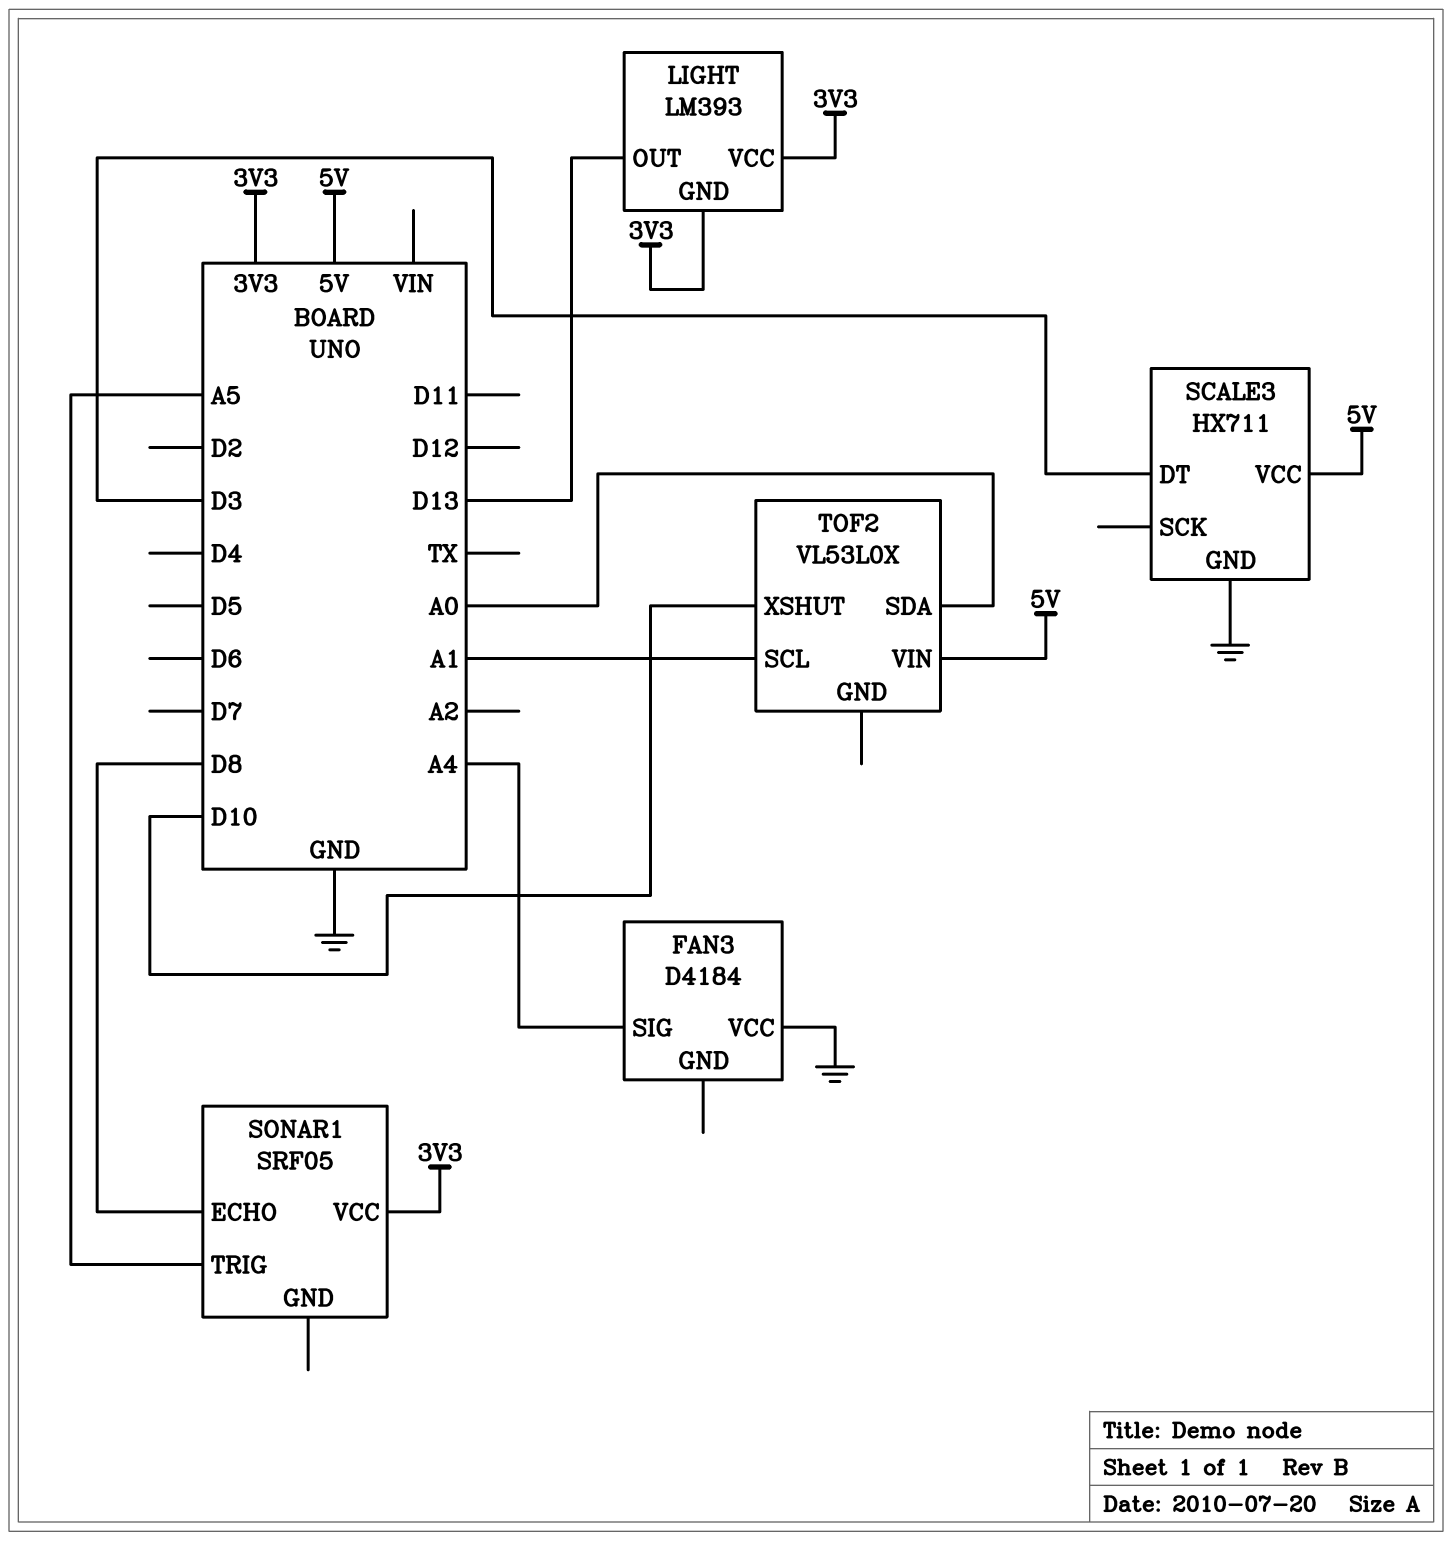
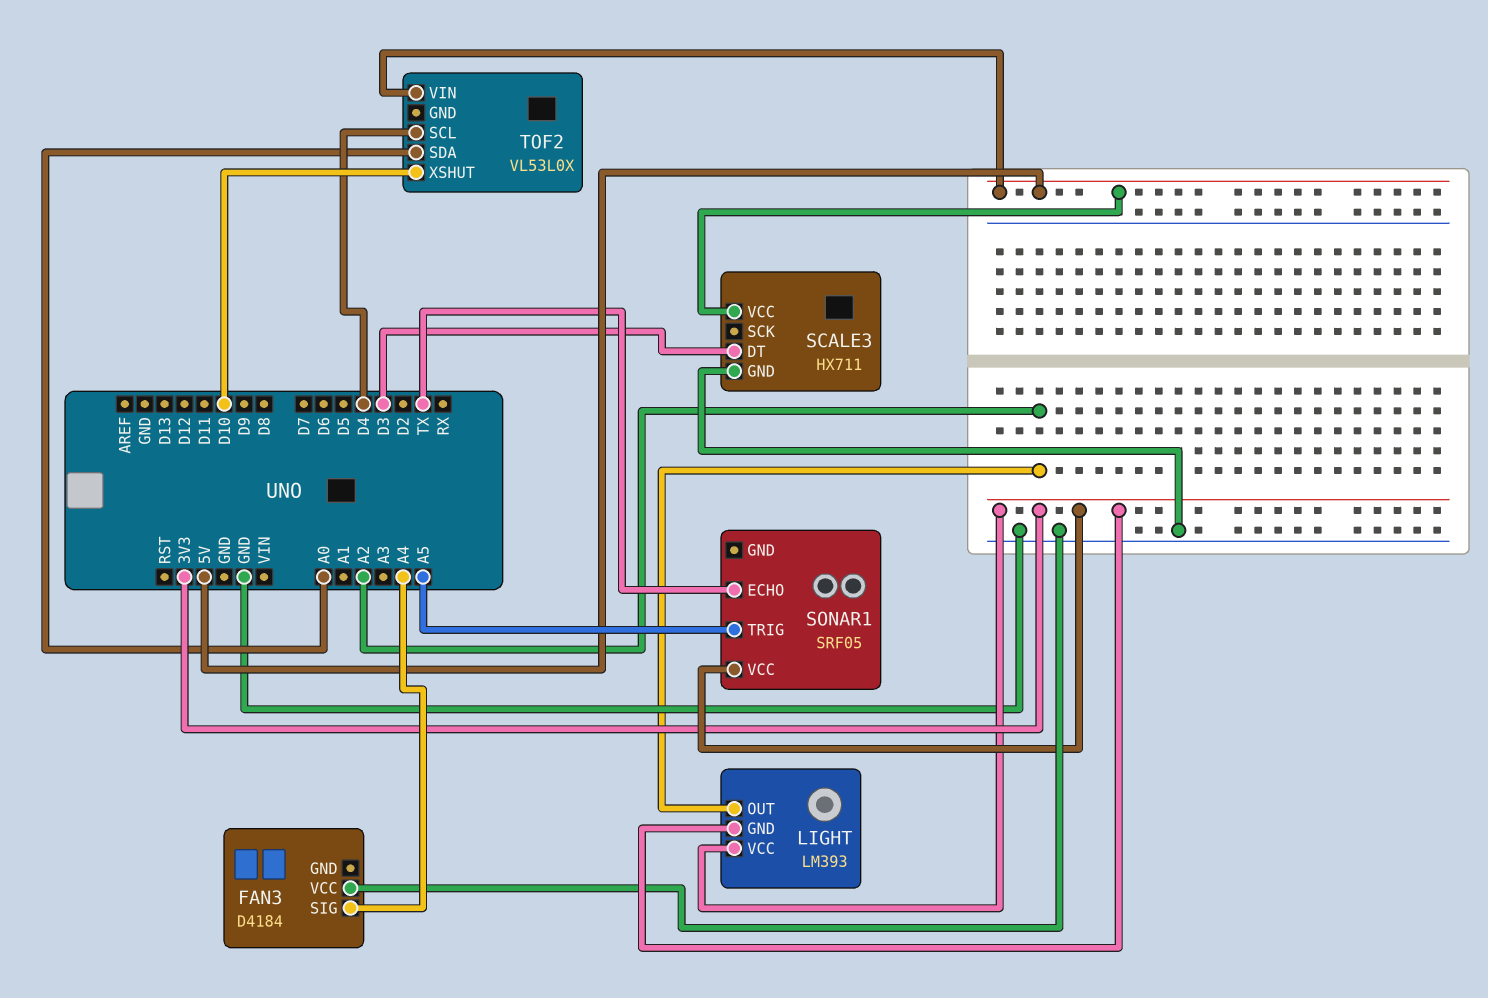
LIGHT pin OUT: D13 -> A2
SONAR1 pin ECHO: D8 -> TX
TOF2 pin SCL: A1 -> D4

